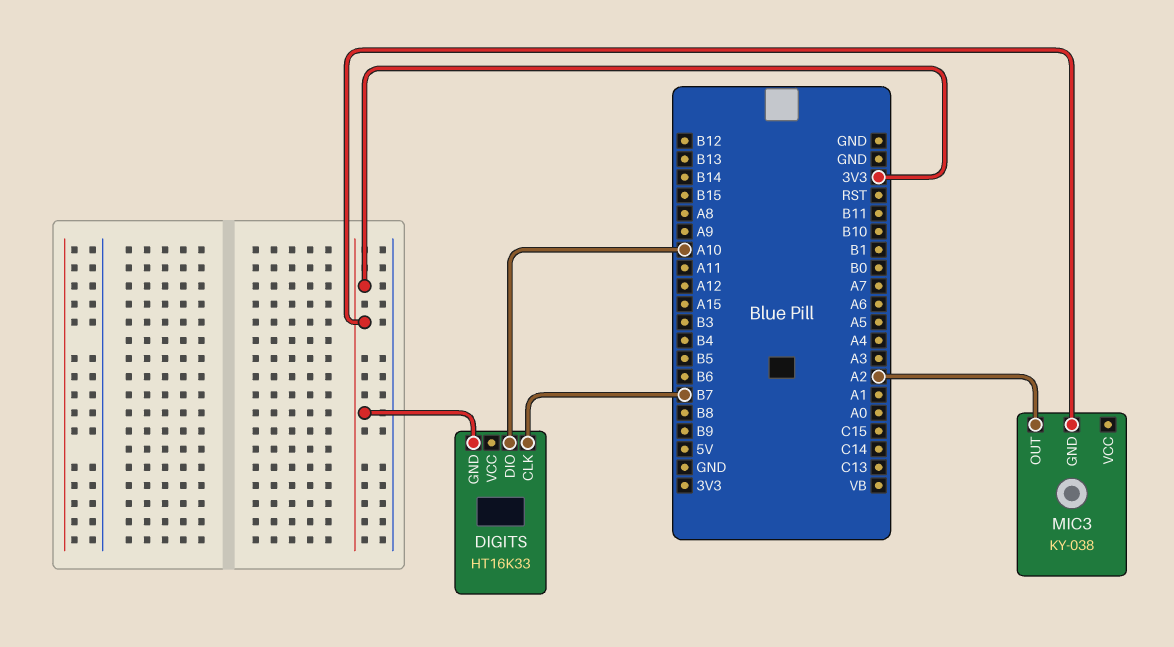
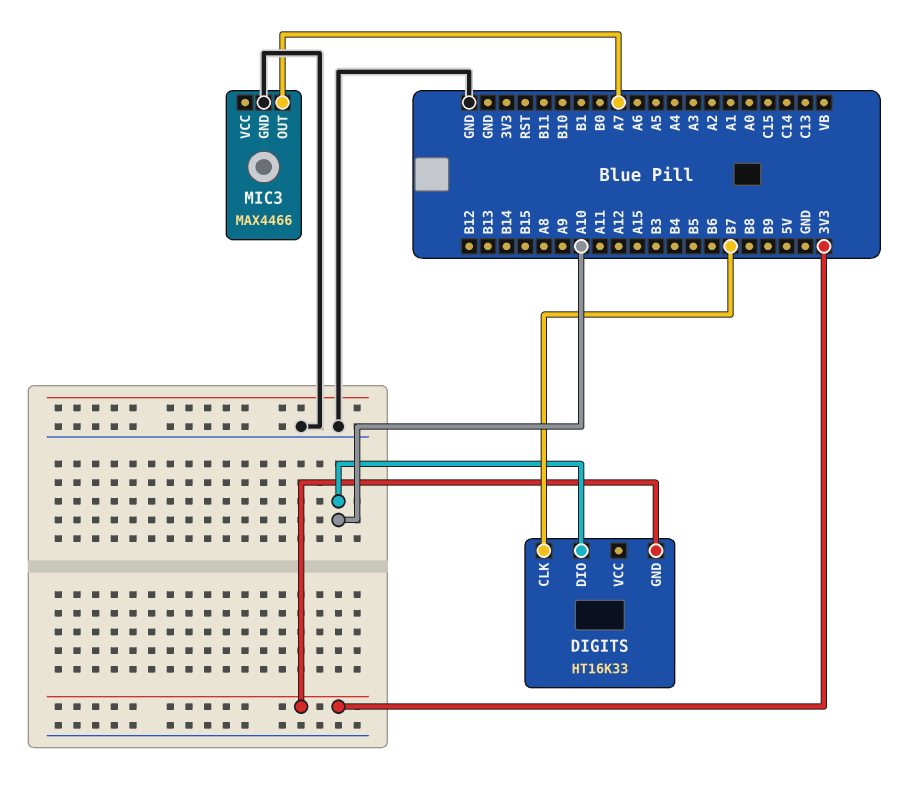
MIC3: KY-038 -> MAX4466
MIC3 pin GND: 3V3 -> GND
MIC3 pin OUT: A2 -> A7

